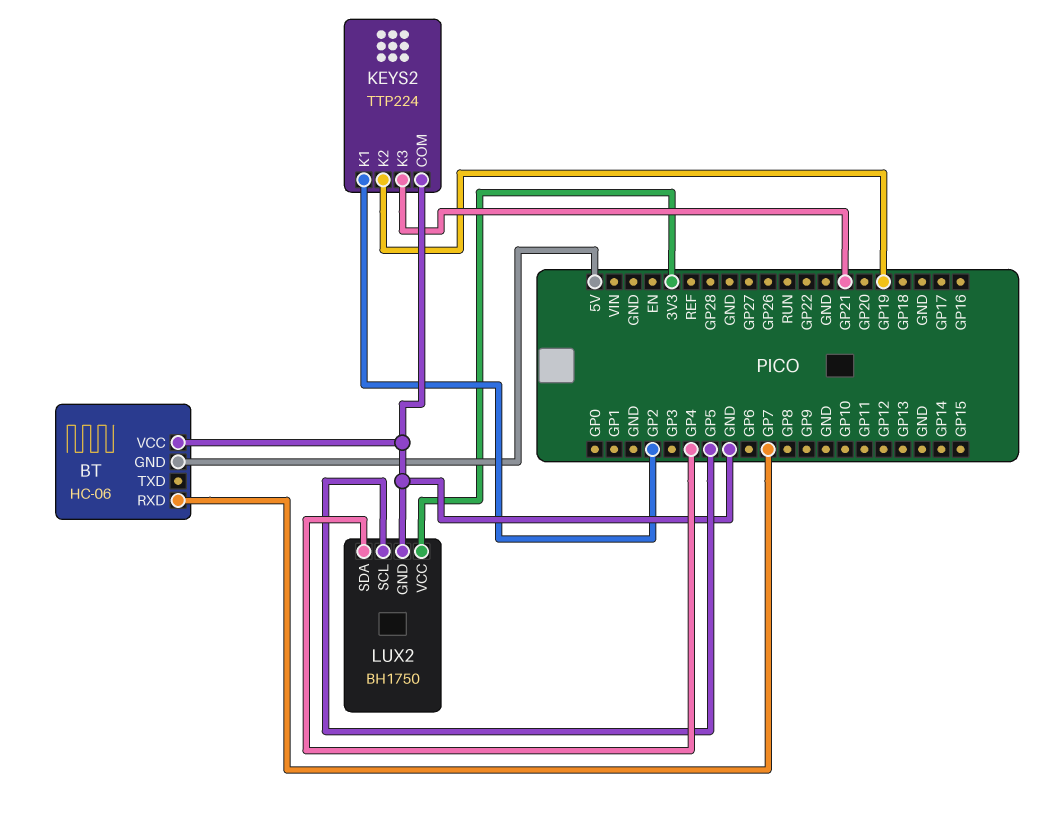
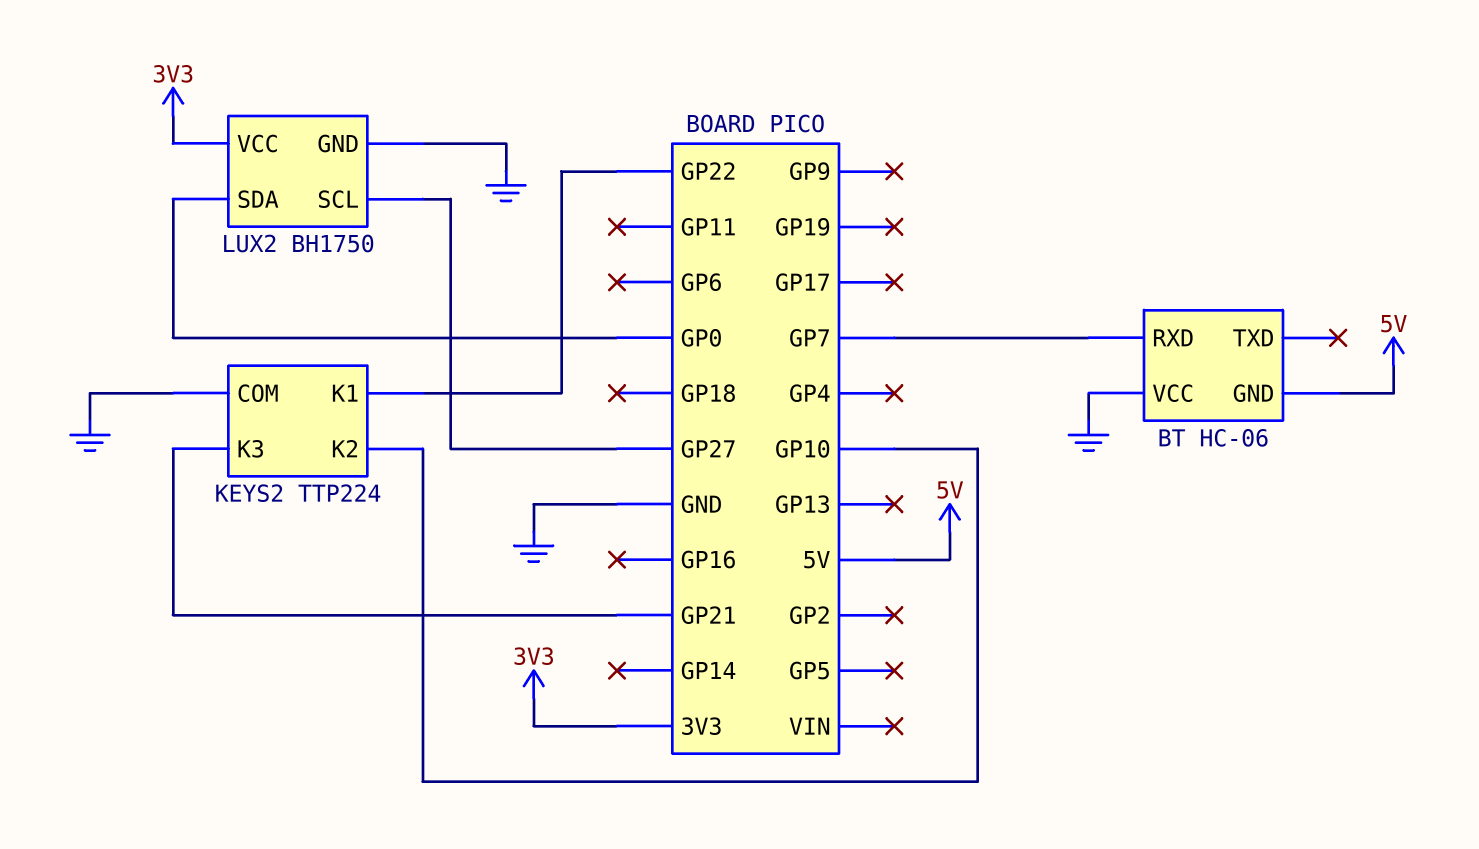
KEYS2 pin K1: GP2 -> GP22
KEYS2 pin K2: GP19 -> GP10
LUX2 pin SCL: GP5 -> GP27
LUX2 pin SDA: GP4 -> GP0

